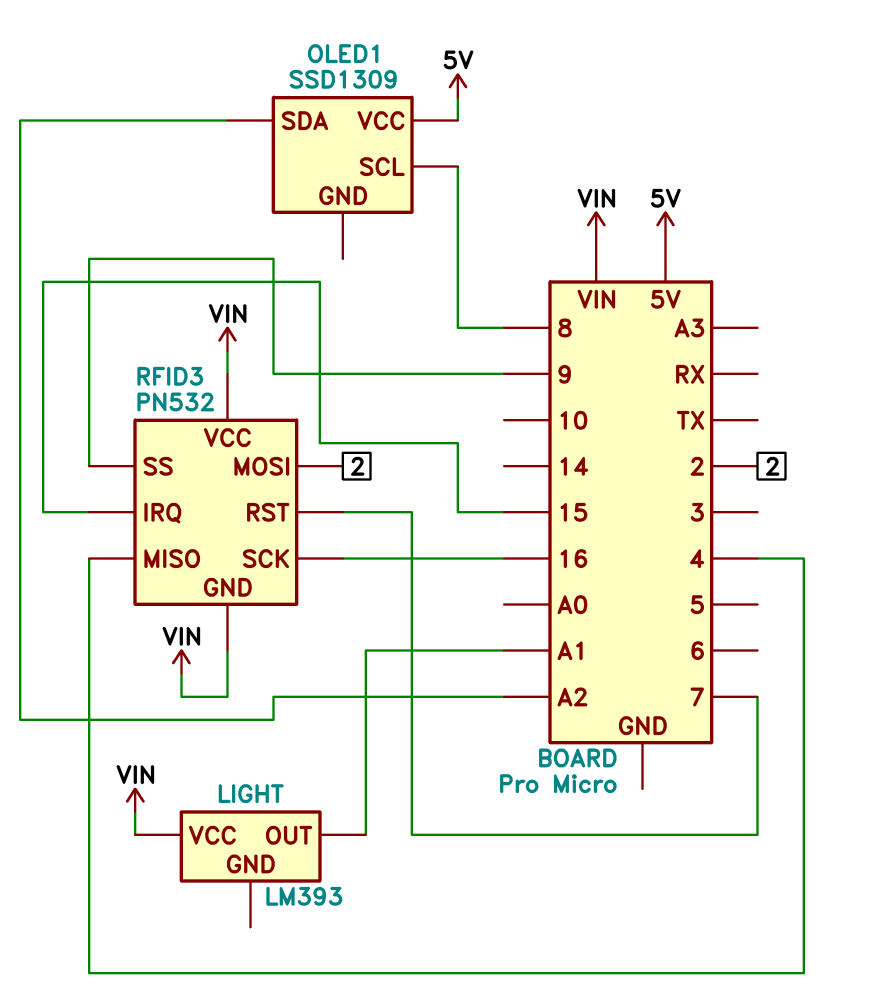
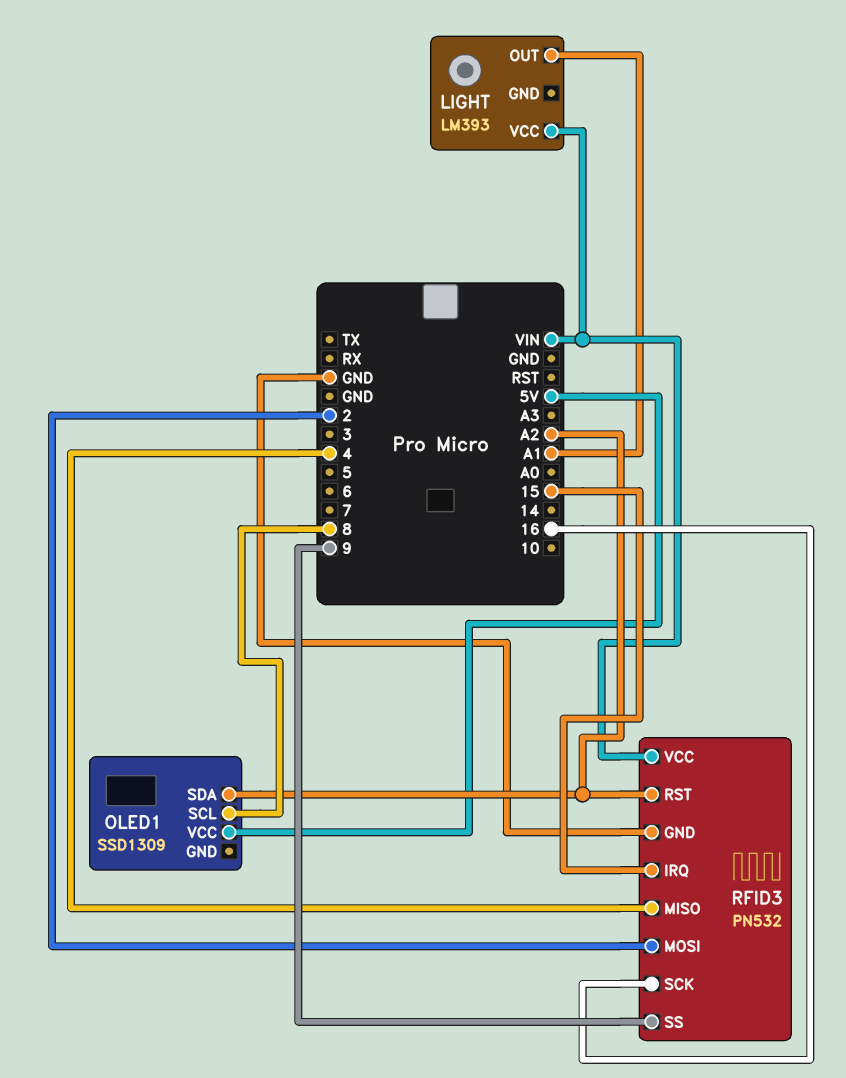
RFID3 pin GND: VIN -> GND
RFID3 pin RST: 7 -> A2

